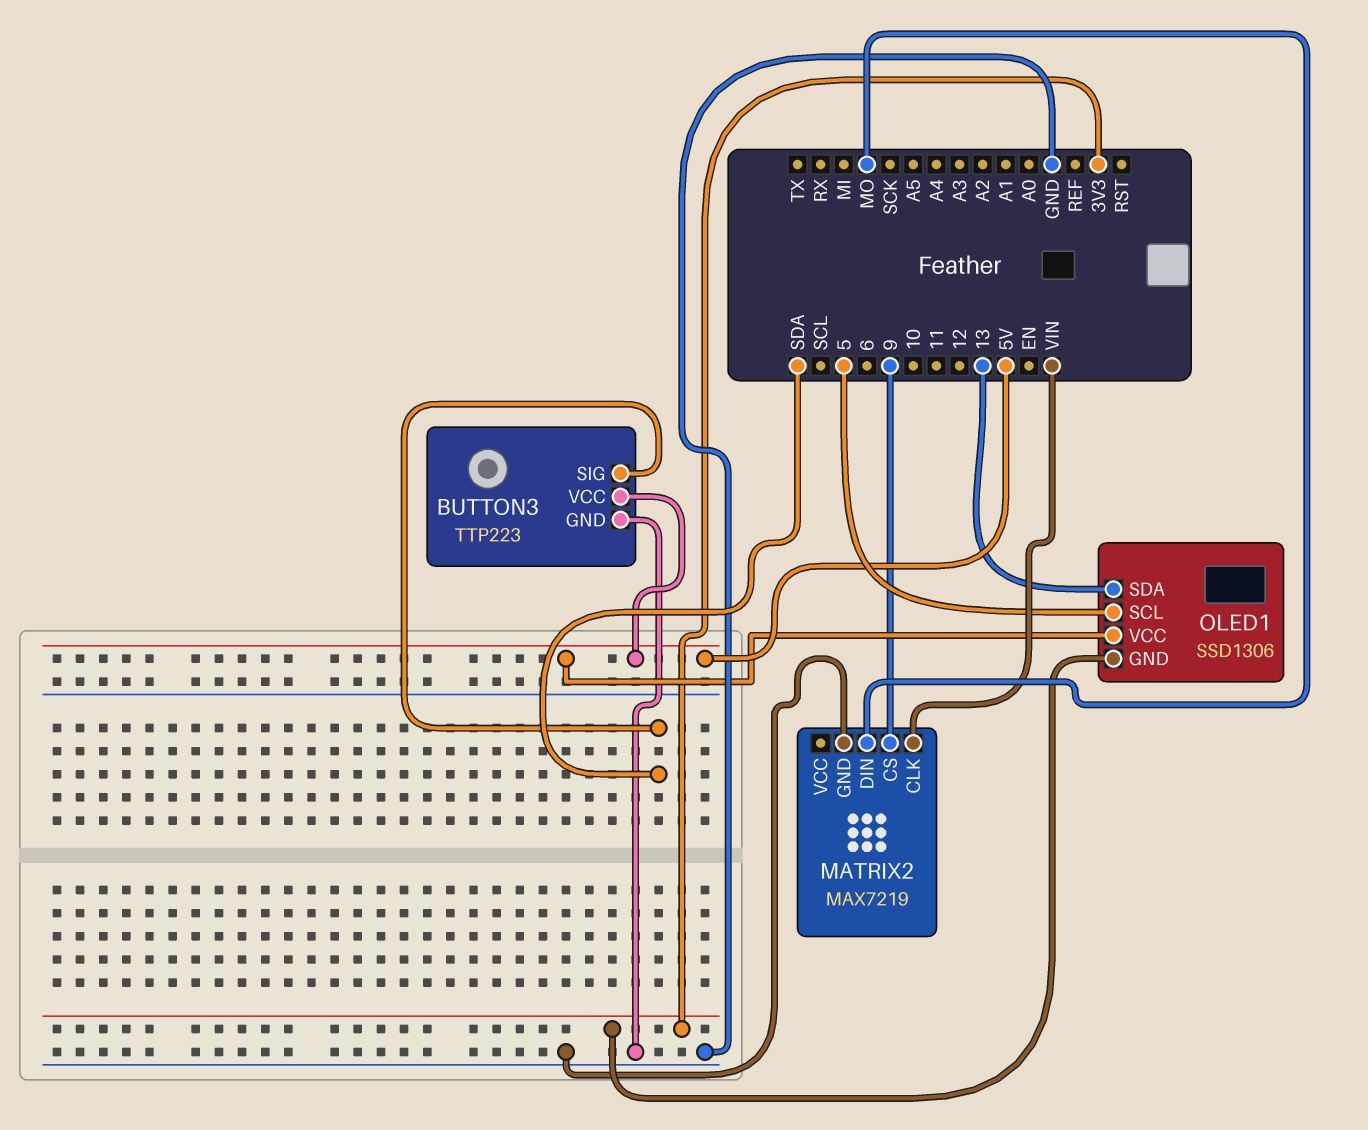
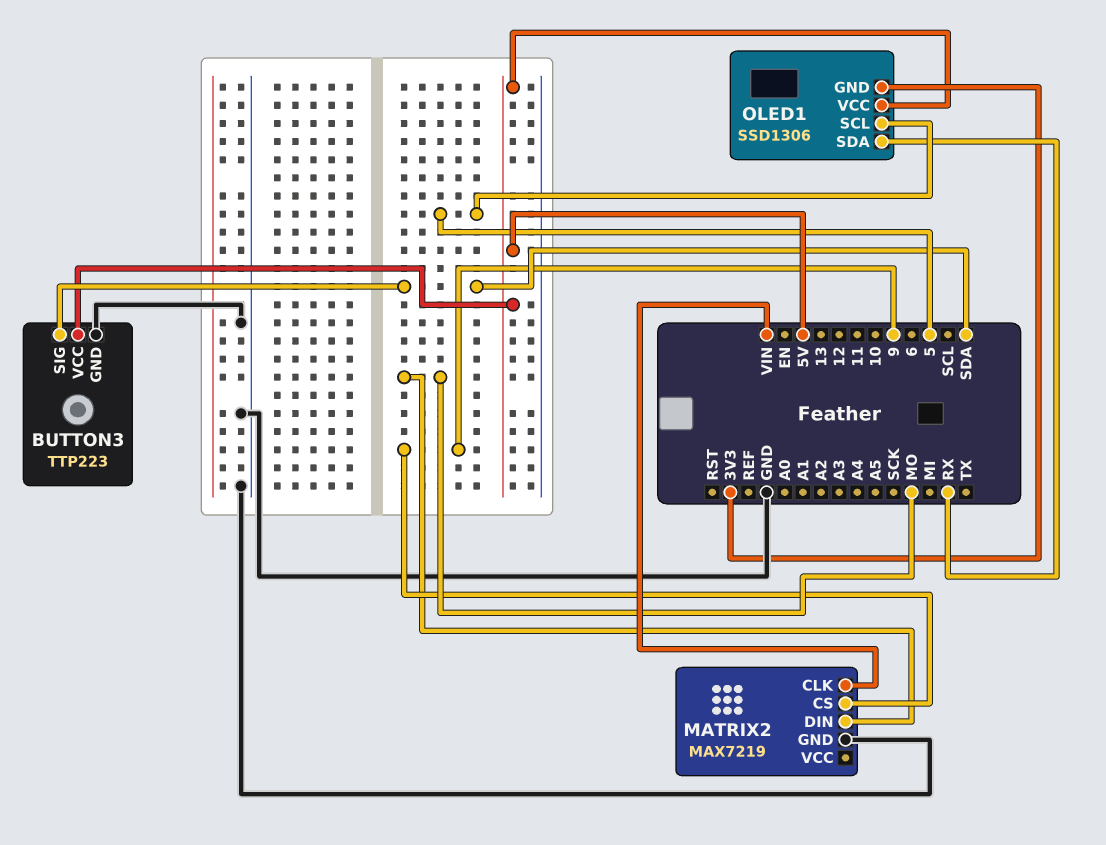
OLED1 pin SDA: 13 -> RX

